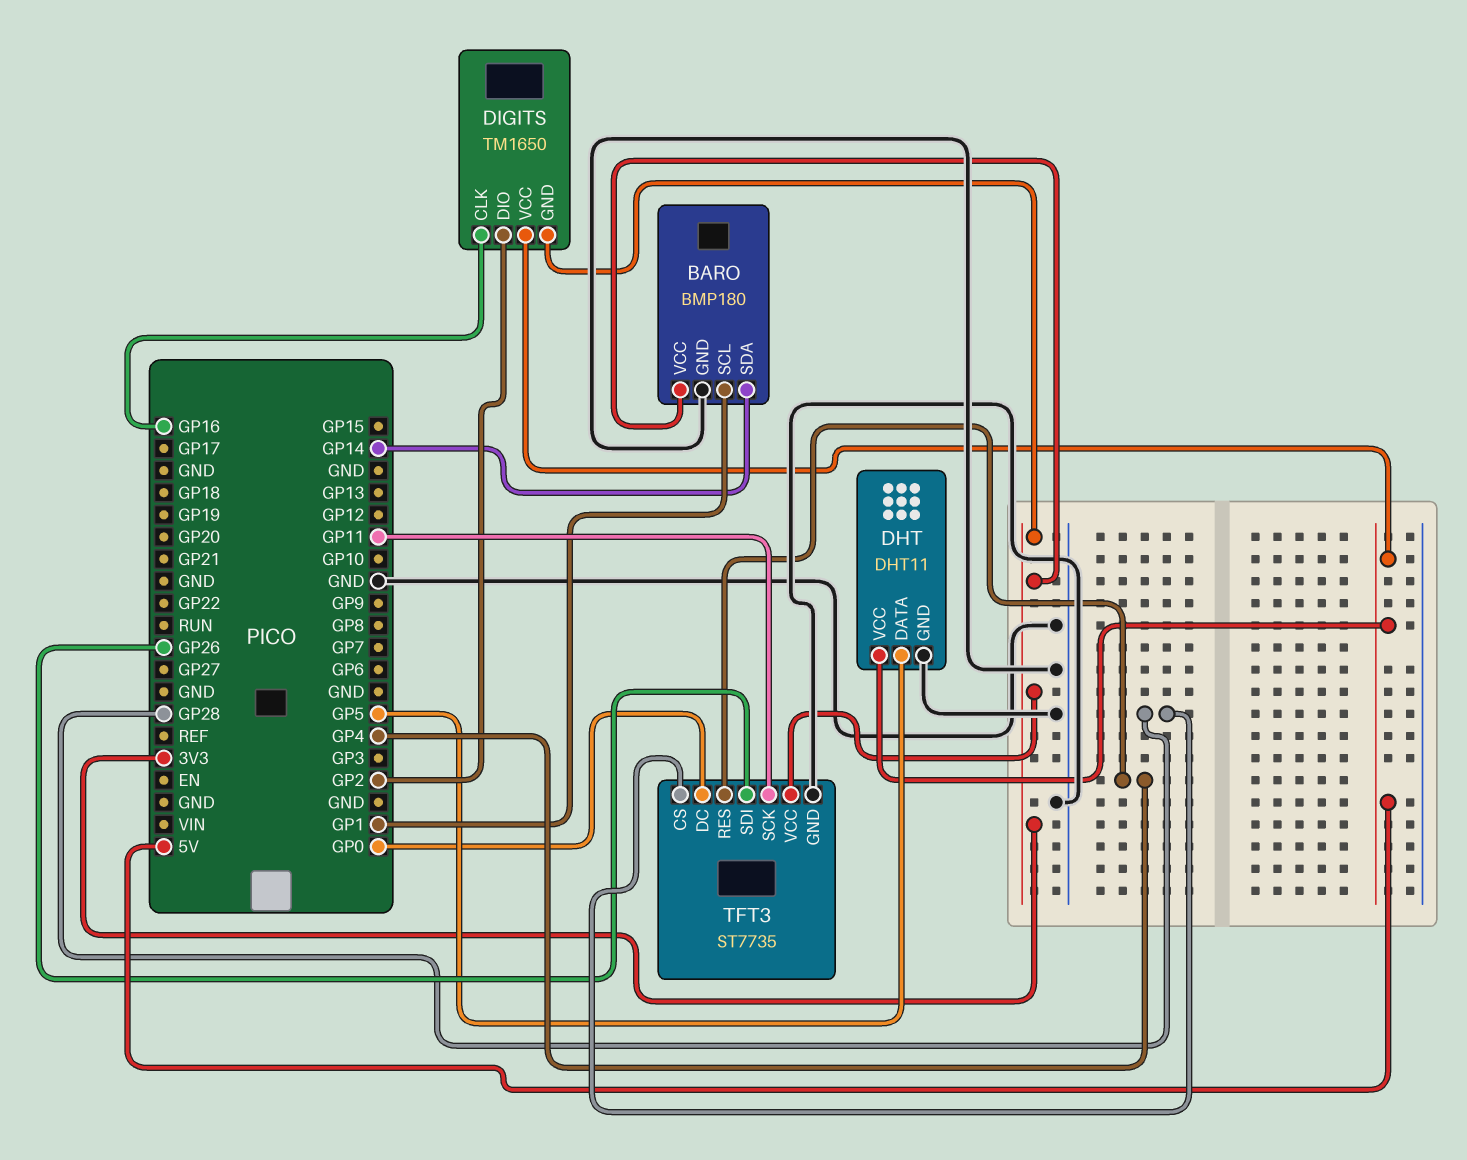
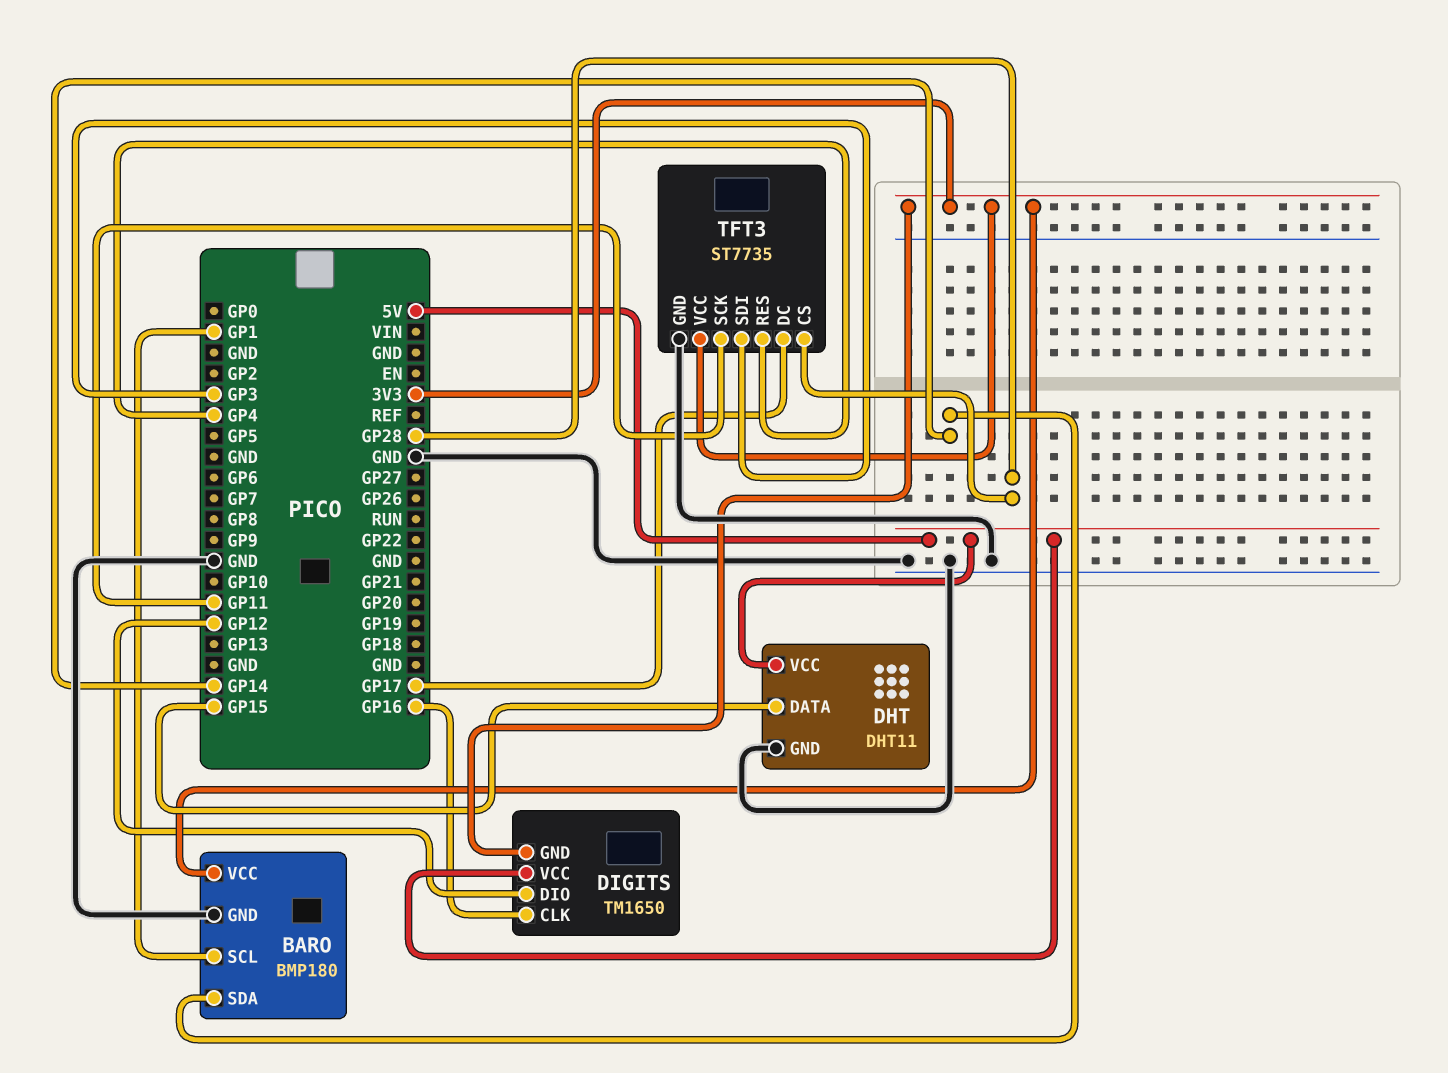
DHT pin DATA: GP5 -> GP15
DIGITS pin DIO: GP2 -> GP12
TFT3 pin DC: GP0 -> GP17
TFT3 pin SDI: GP26 -> GP3

